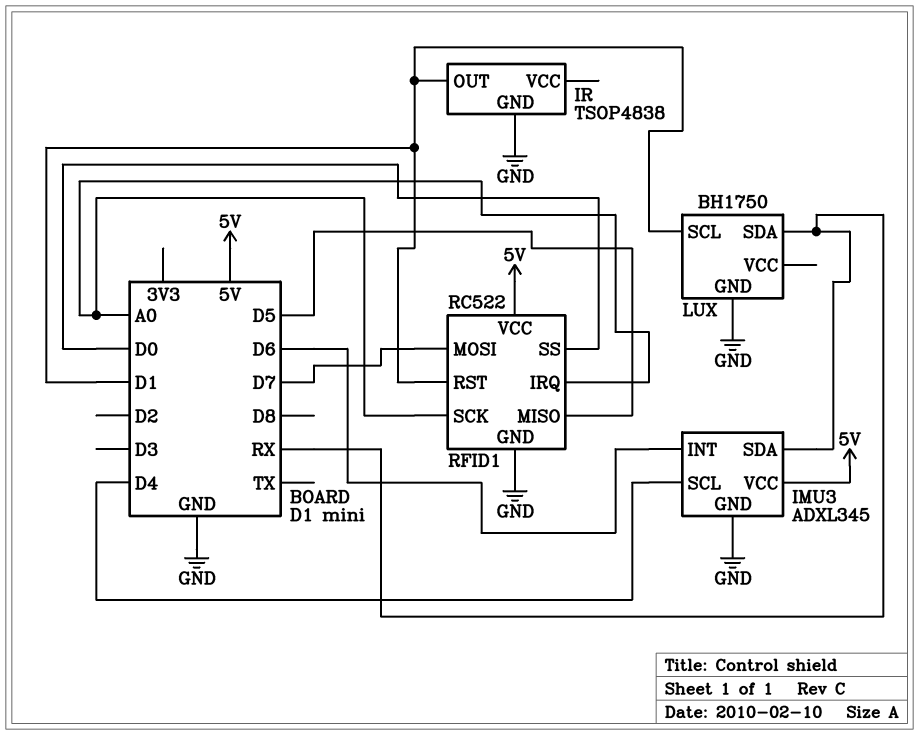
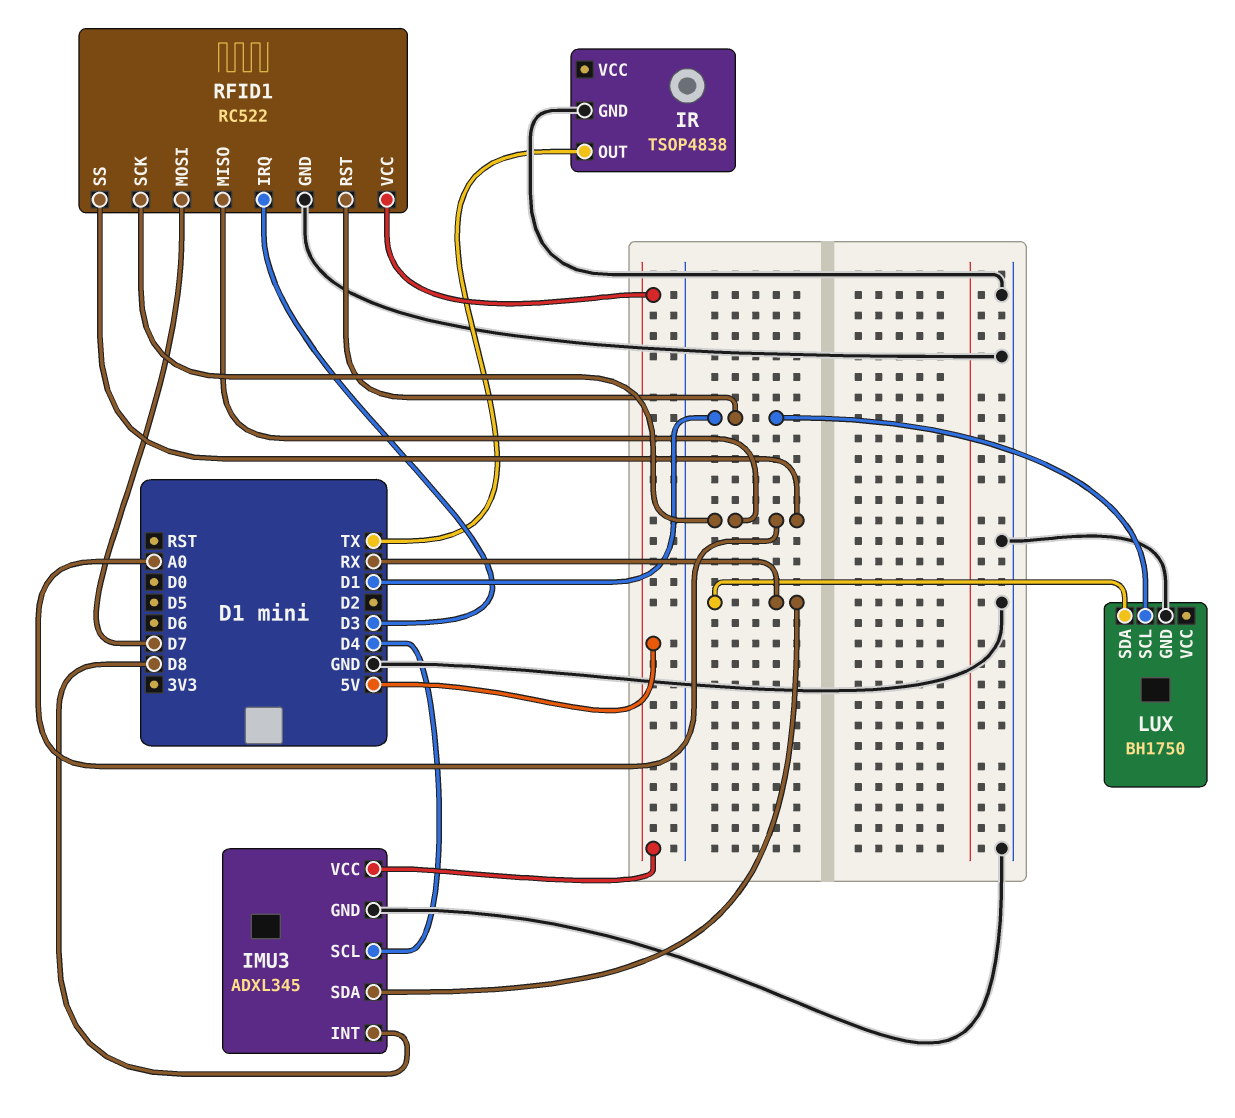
IMU3 pin INT: D6 -> D8
IR pin OUT: D1 -> TX
RFID1 pin IRQ: A0 -> D3
RFID1 pin MISO: D5 -> A0
RFID1 pin SS: D0 -> A0

